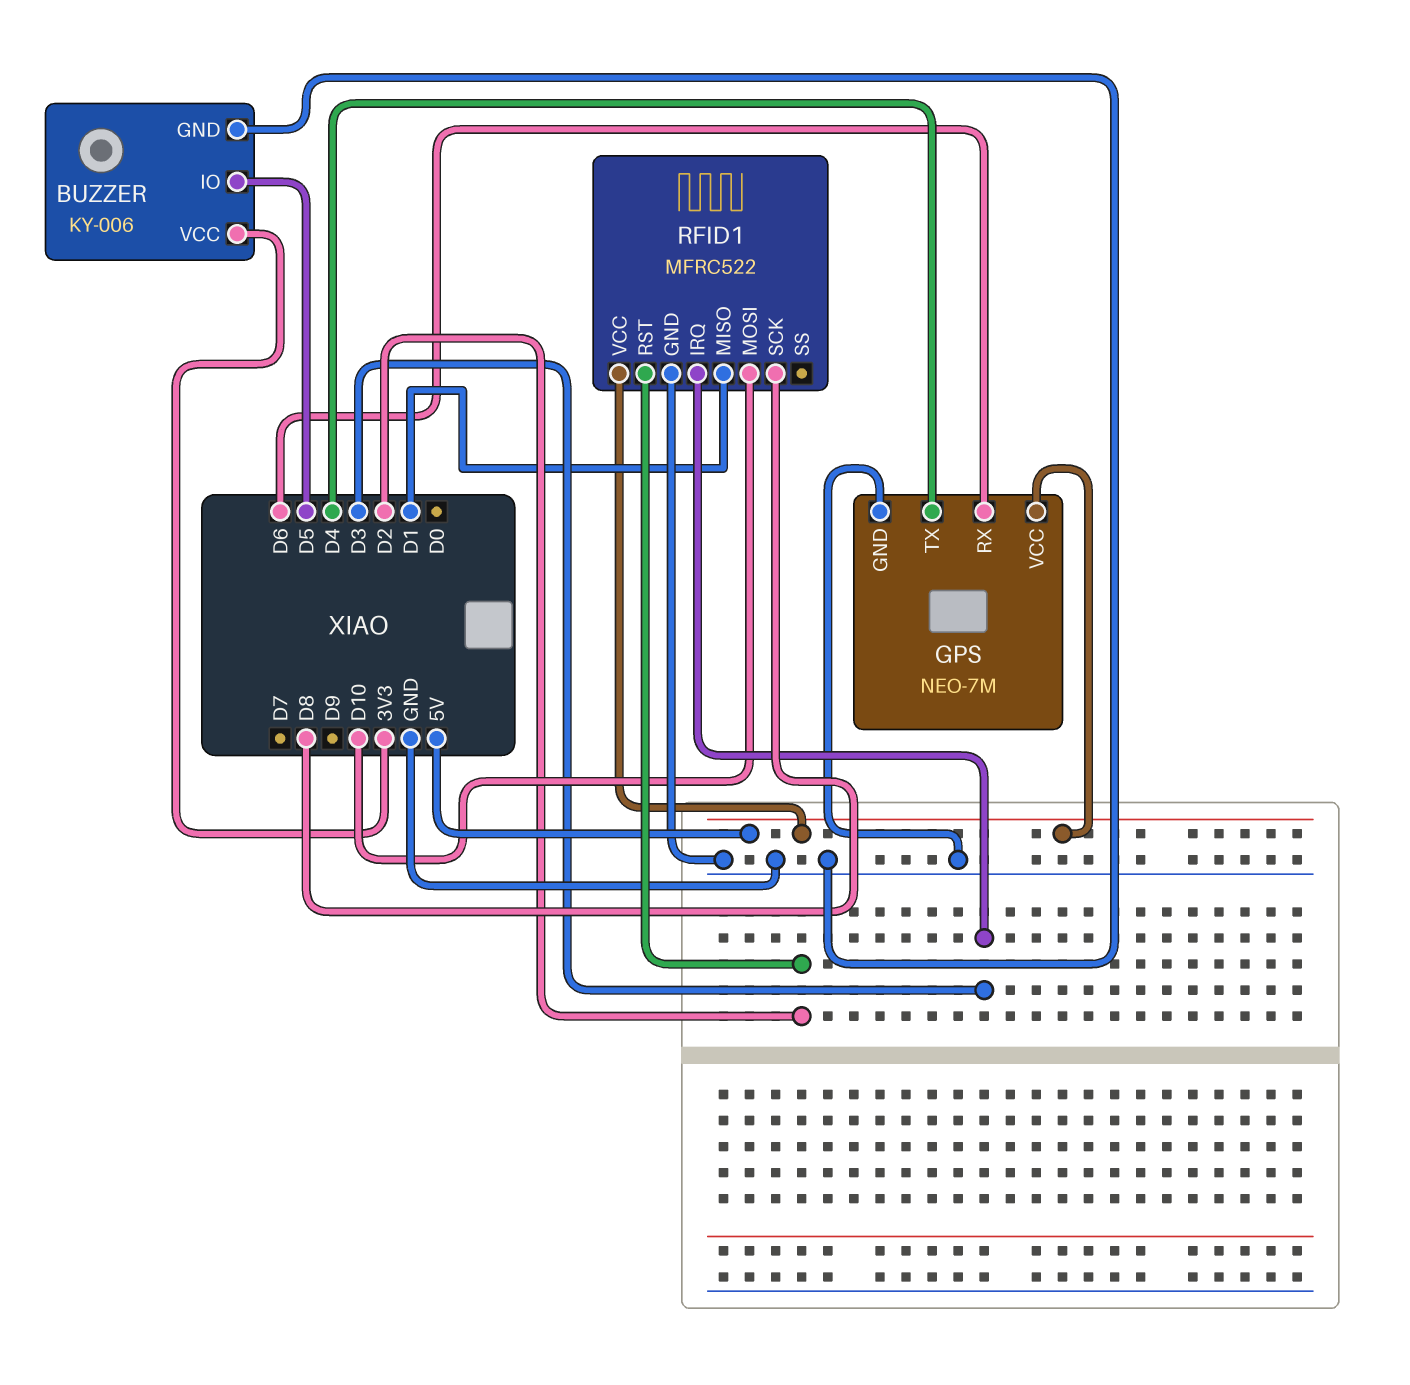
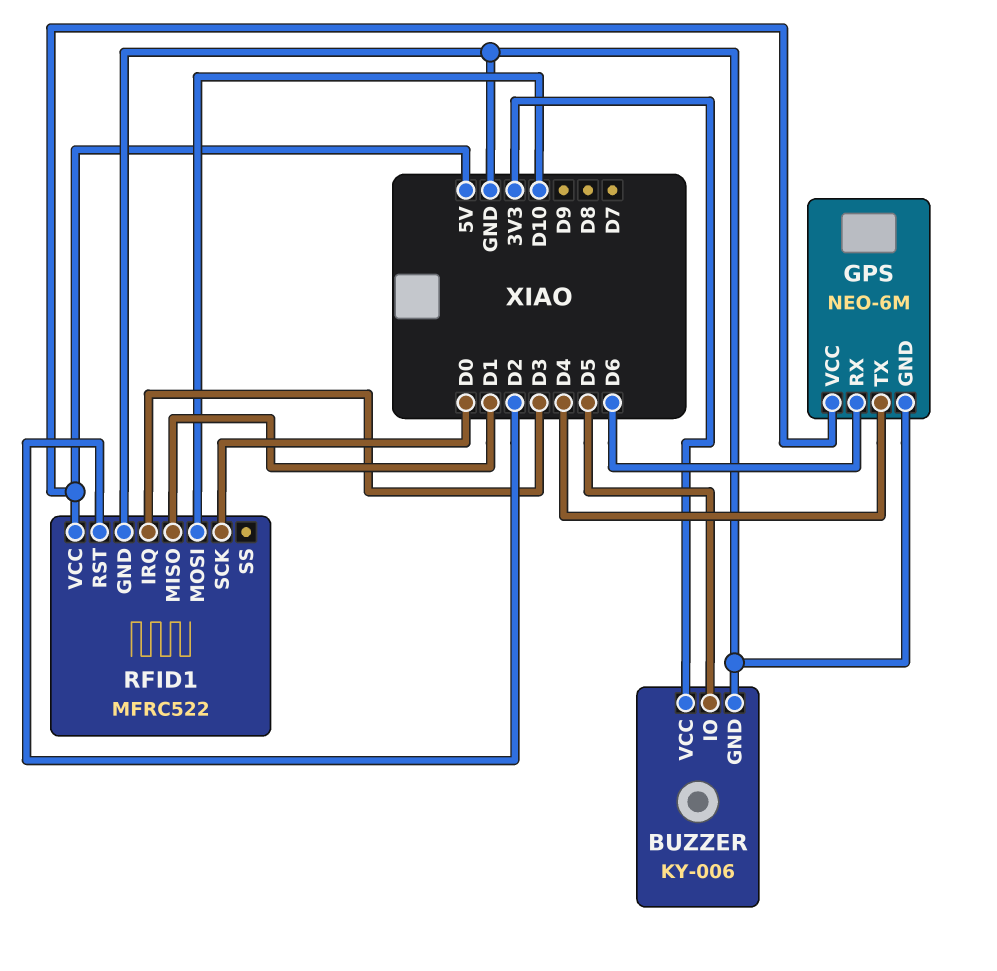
GPS: NEO-7M -> NEO-6M
RFID1 pin SCK: D8 -> D0

